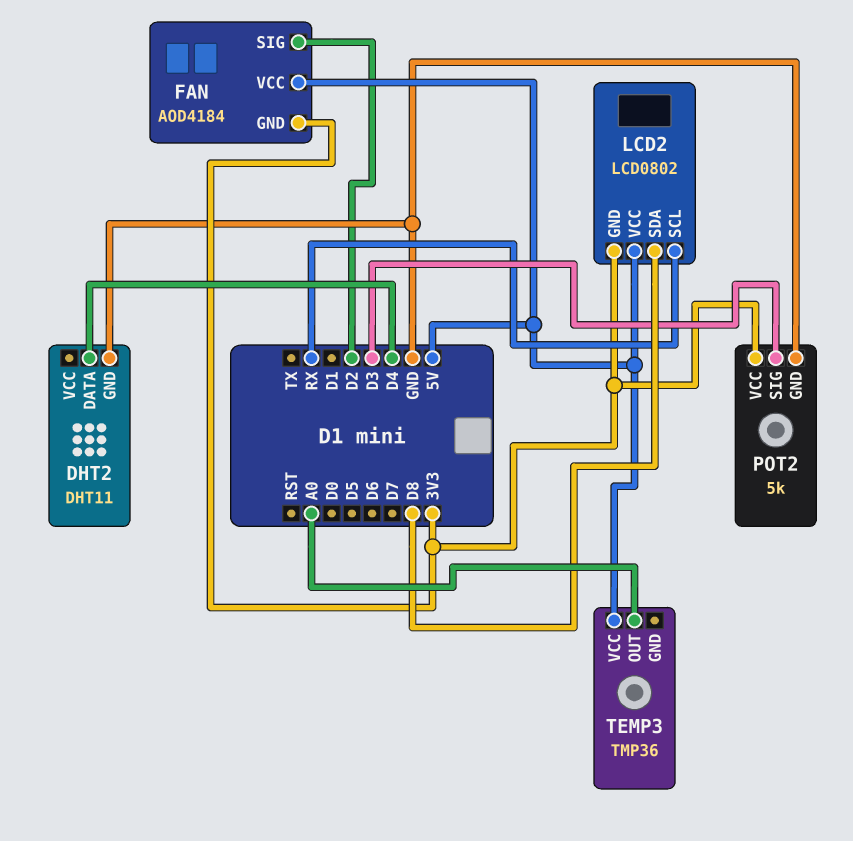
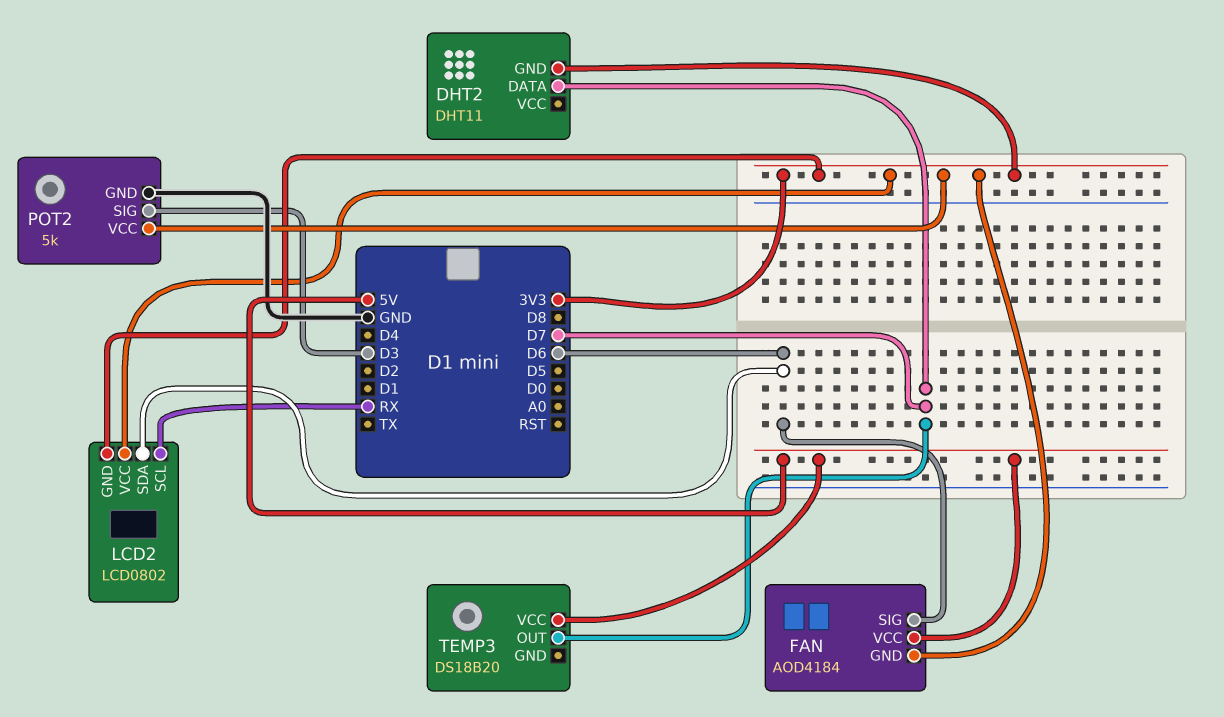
DHT2 pin DATA: D4 -> D7
DHT2 pin GND: GND -> 3V3
FAN pin SIG: D2 -> D6
LCD2 pin SDA: D8 -> D6
LCD2 pin VCC: 5V -> 3V3
TEMP3: TMP36 -> DS18B20
TEMP3 pin OUT: A0 -> D7

